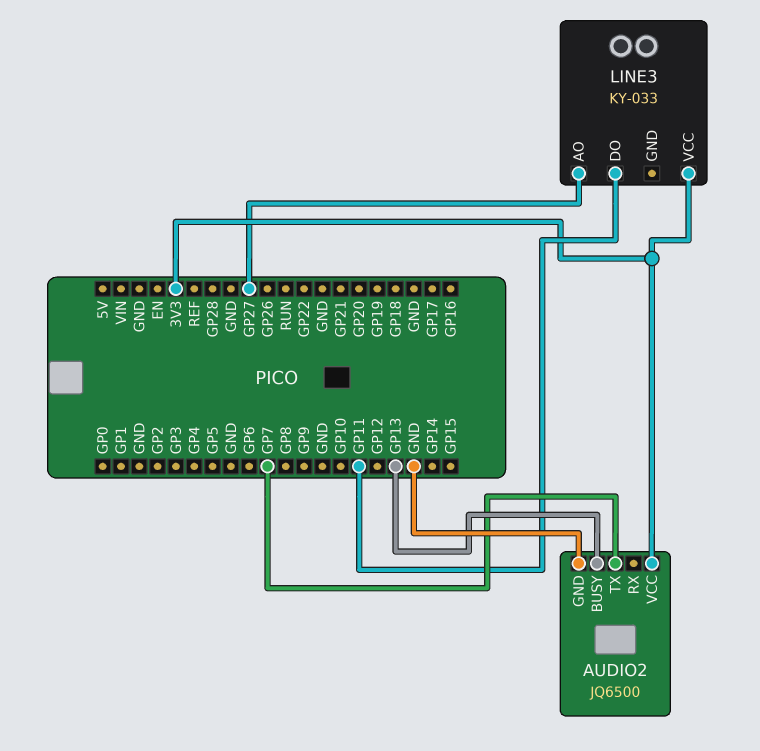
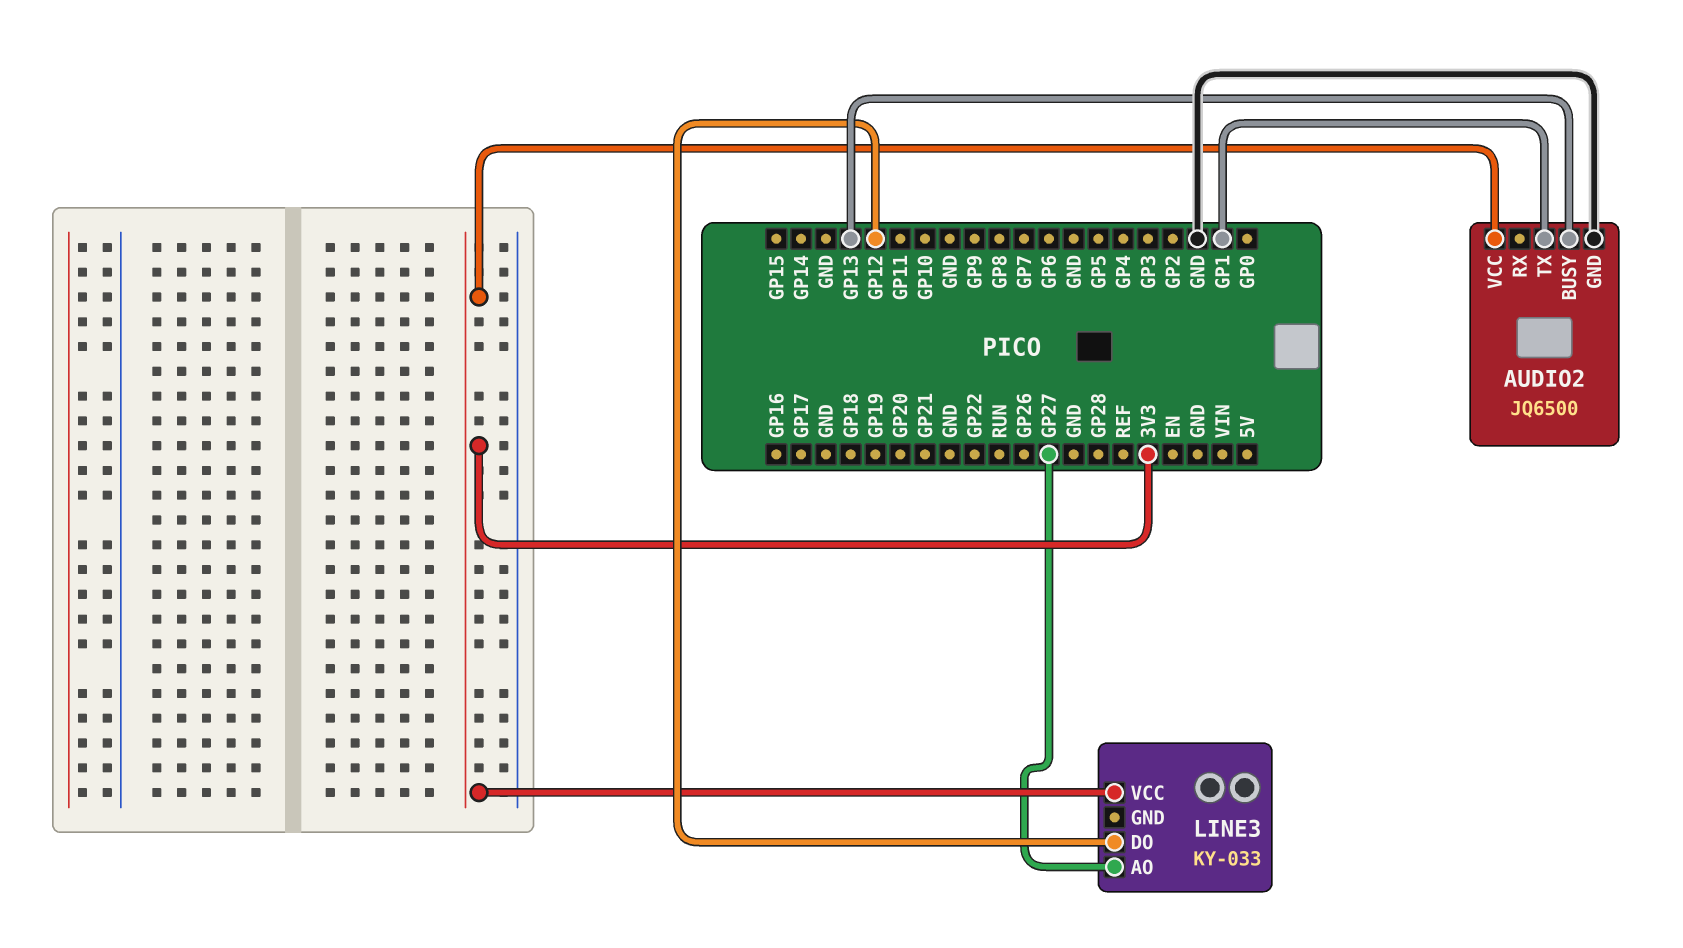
AUDIO2 pin TX: GP7 -> GP1
LINE3 pin DO: GP11 -> GP12

